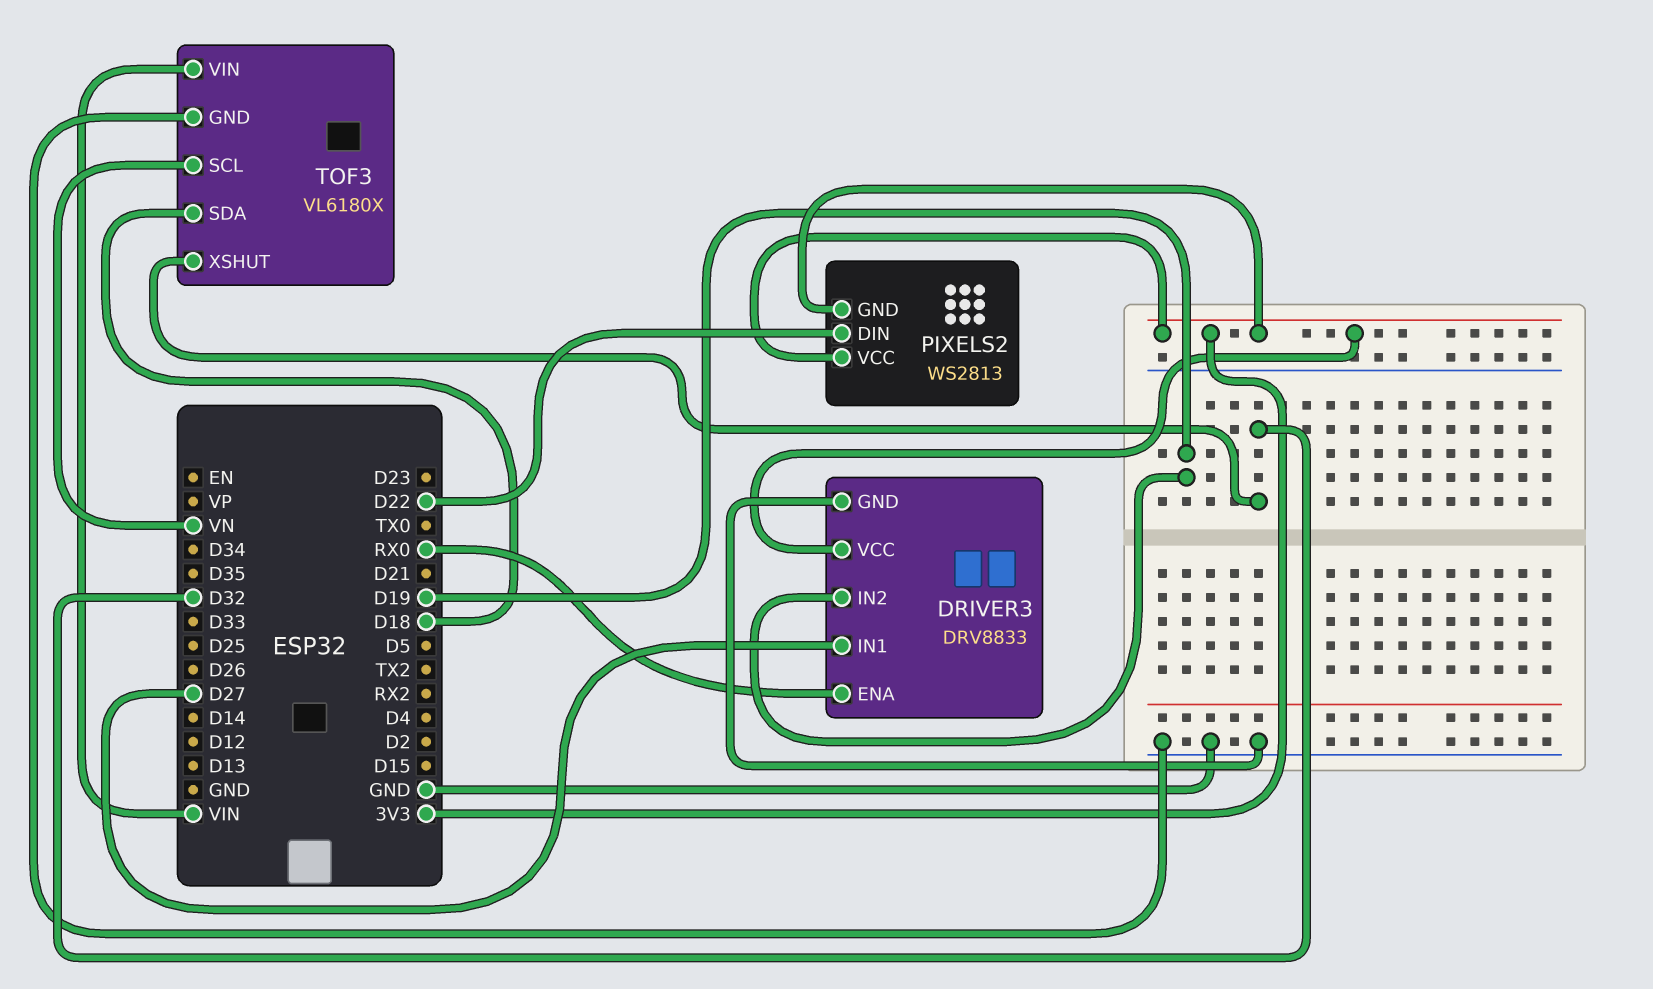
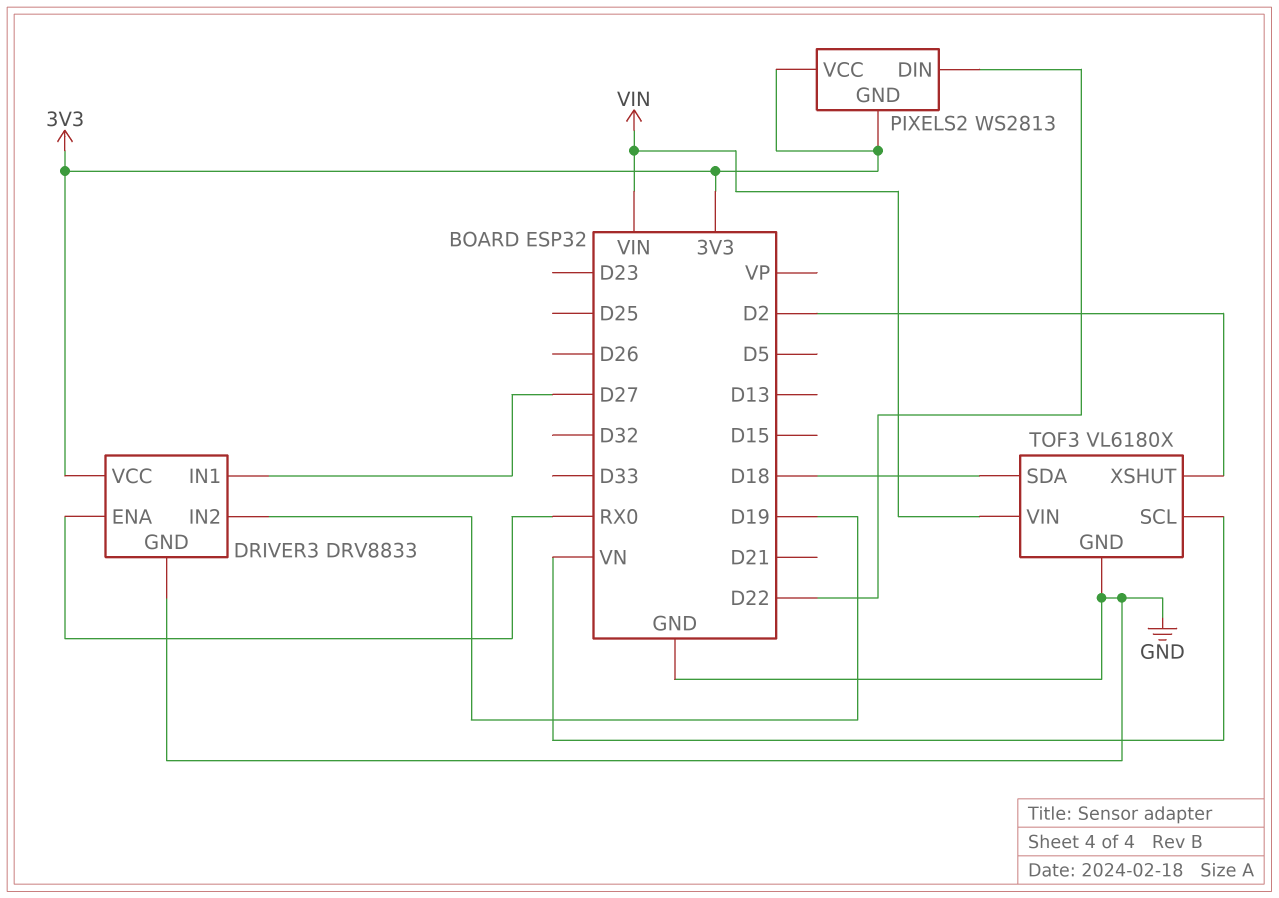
TOF3 pin XSHUT: D32 -> D2

